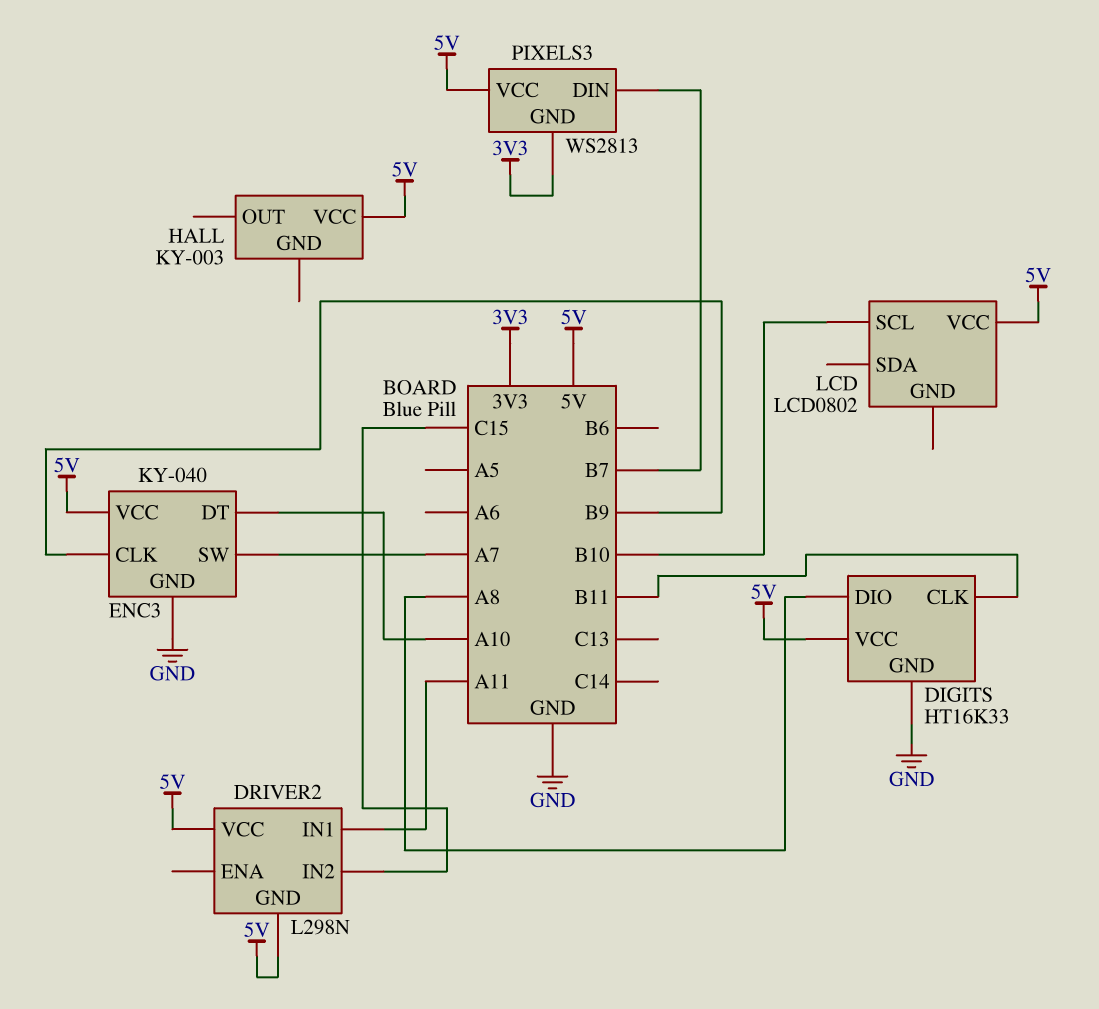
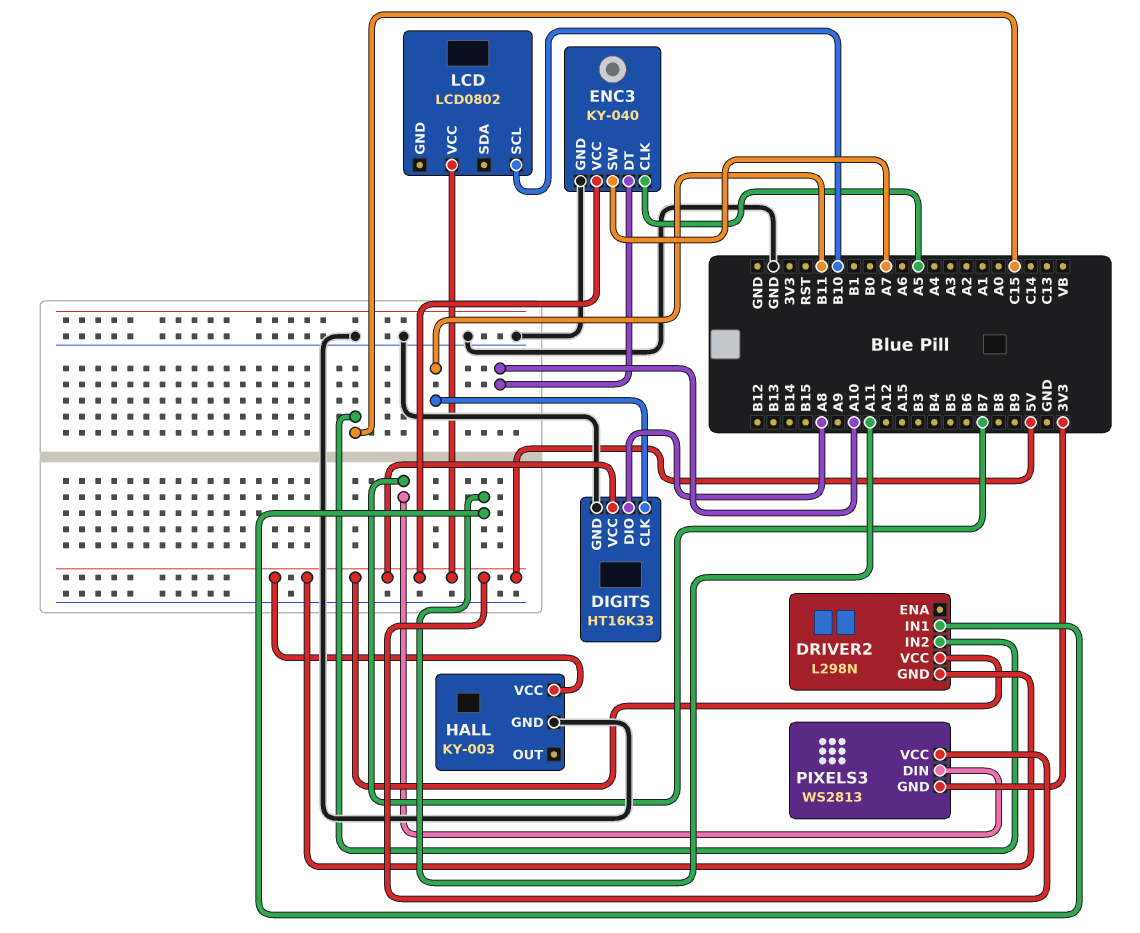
ENC3 pin CLK: B9 -> A5
HALL pin GND: none -> GND

